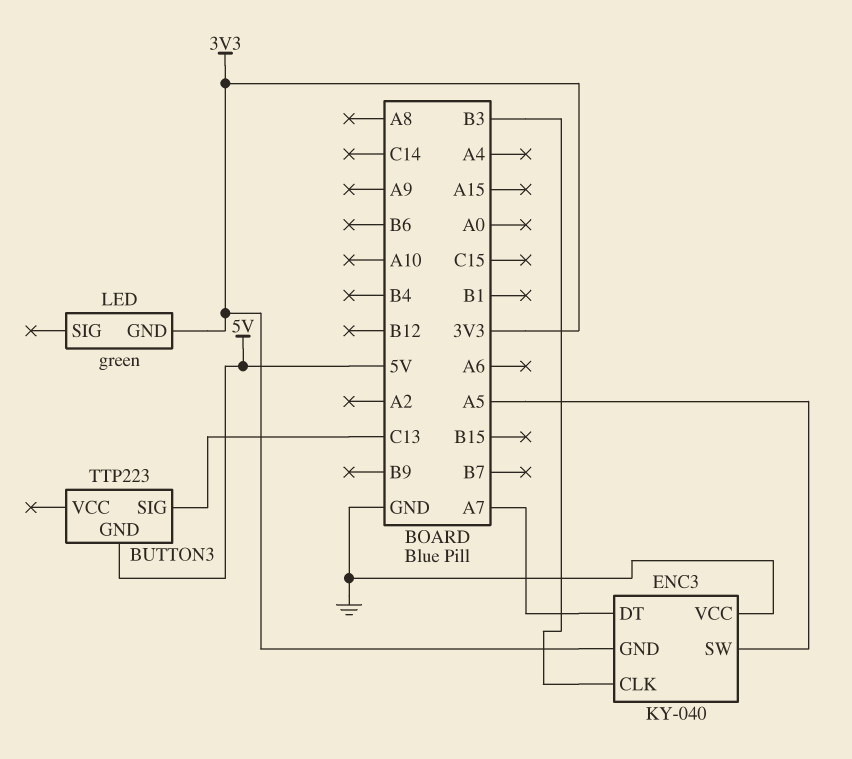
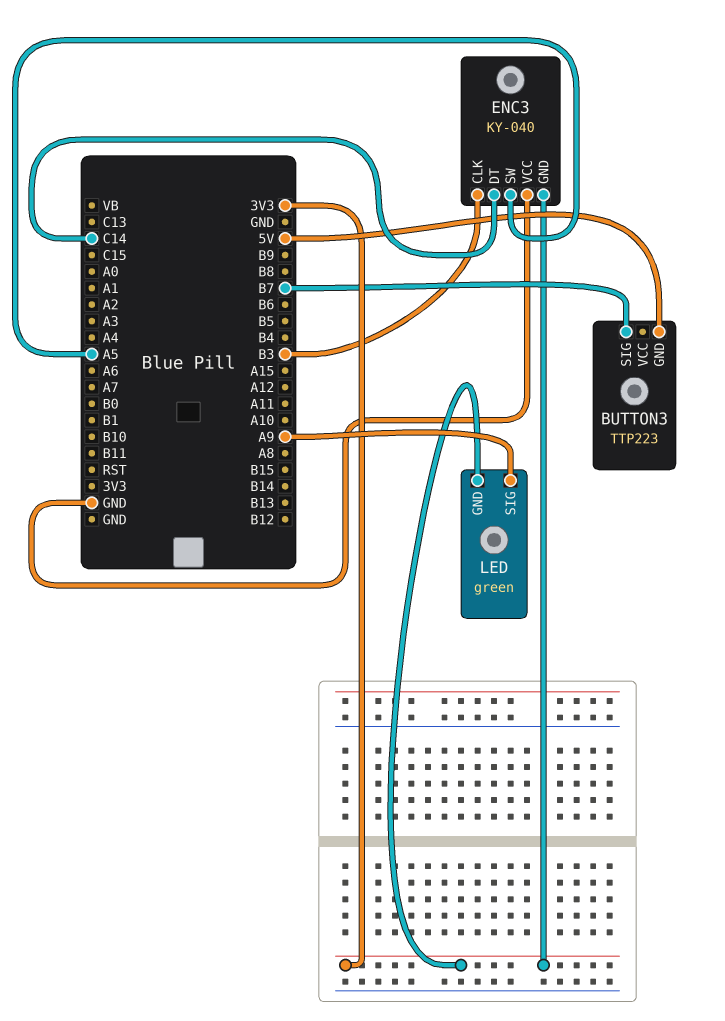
BUTTON3 pin SIG: C13 -> B7
ENC3 pin DT: A7 -> C14
LED pin SIG: none -> A9

